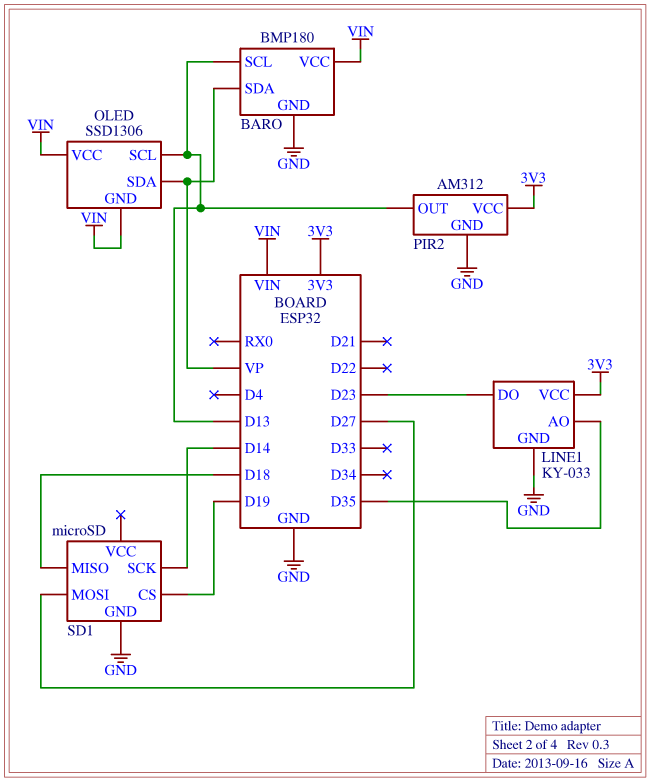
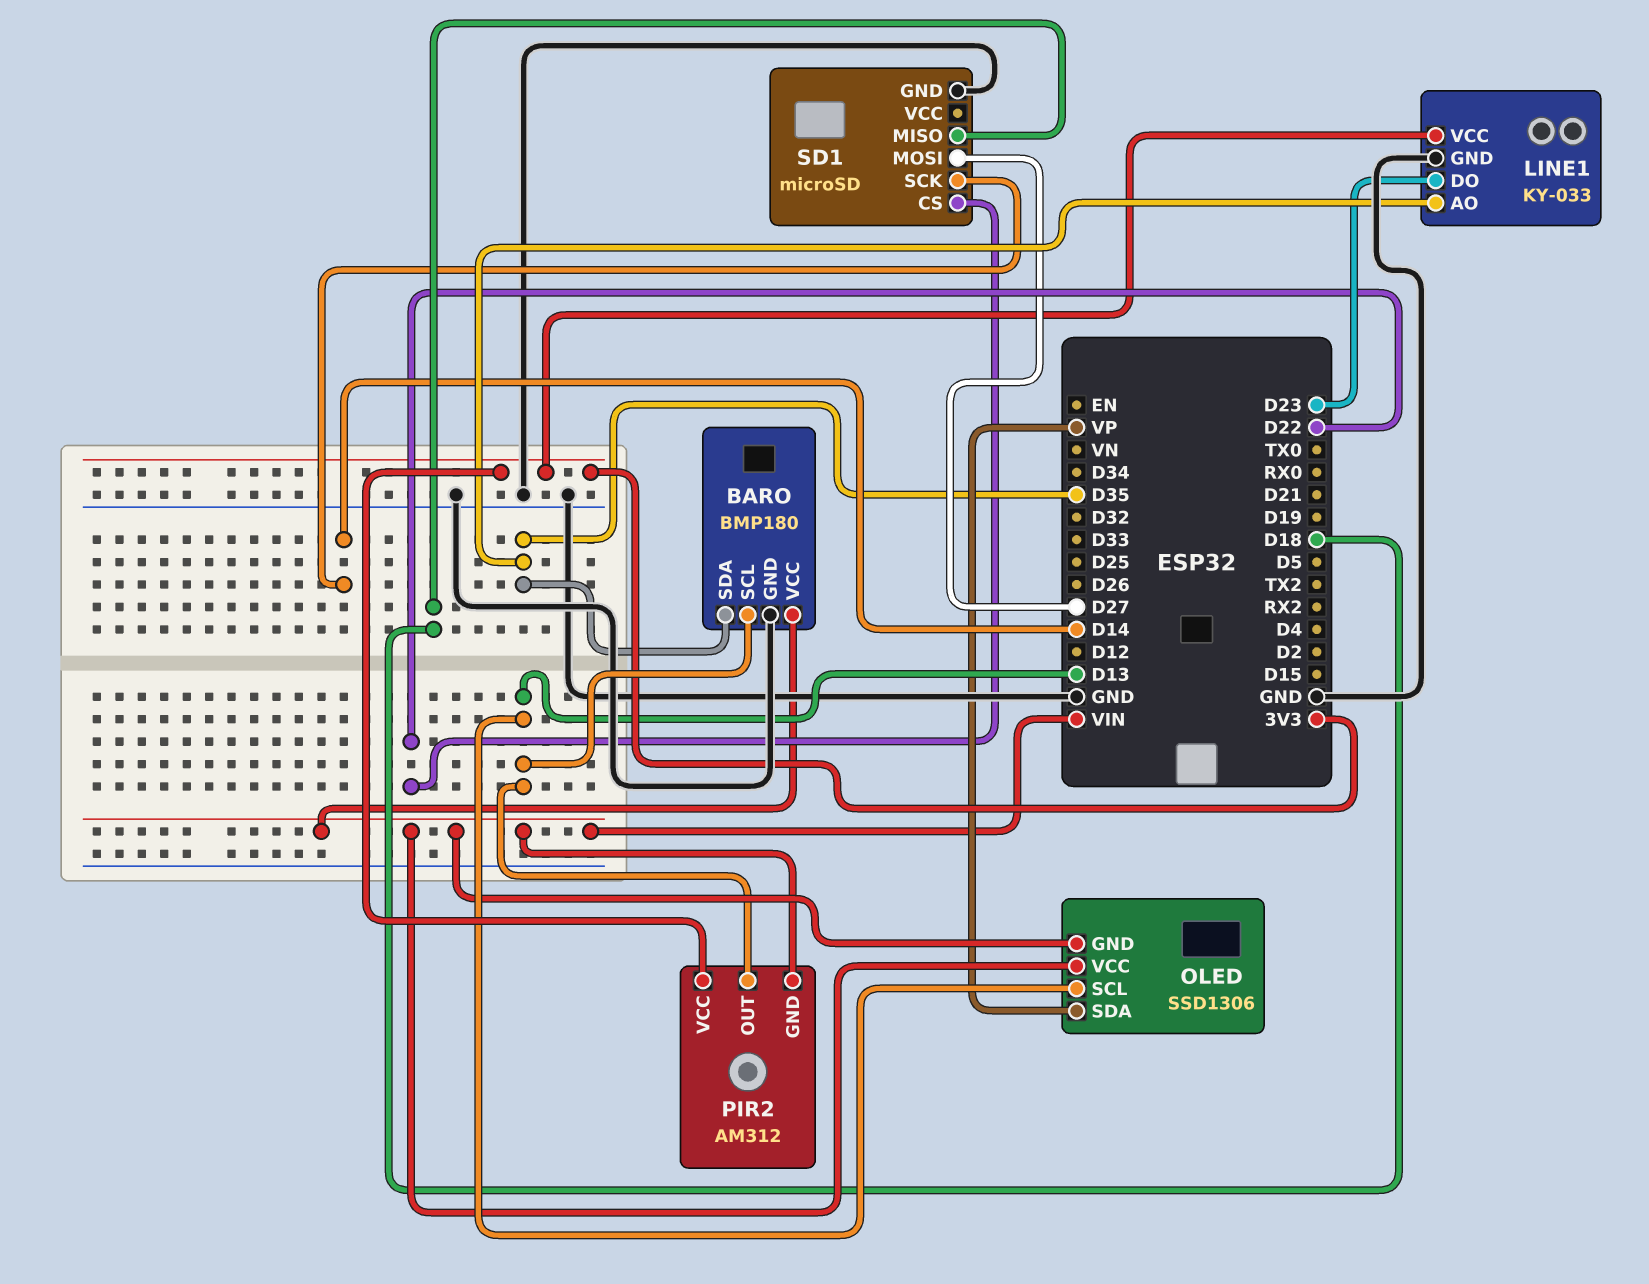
BARO pin SDA: VP -> D35
PIR2 pin GND: GND -> VIN
SD1 pin CS: D19 -> D22

